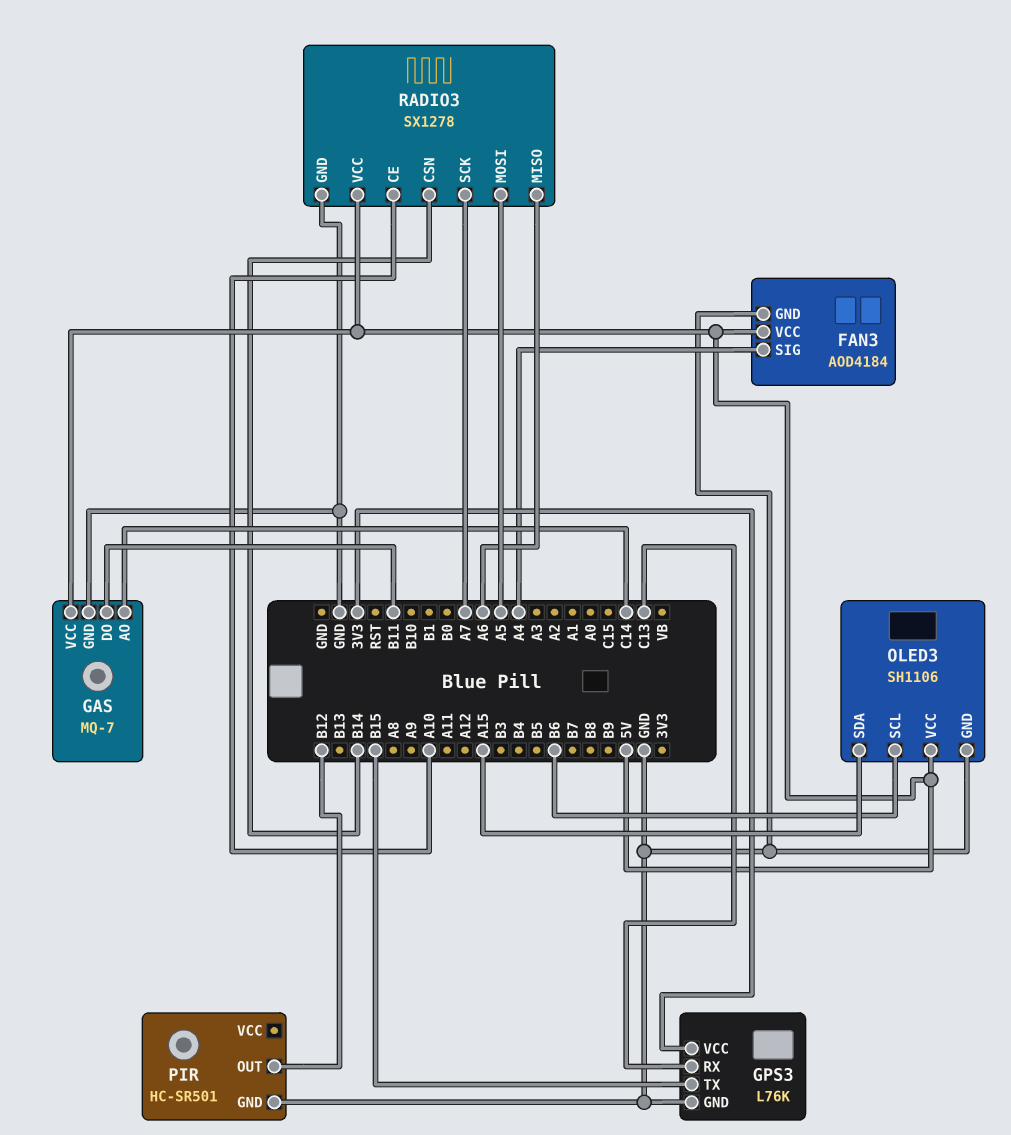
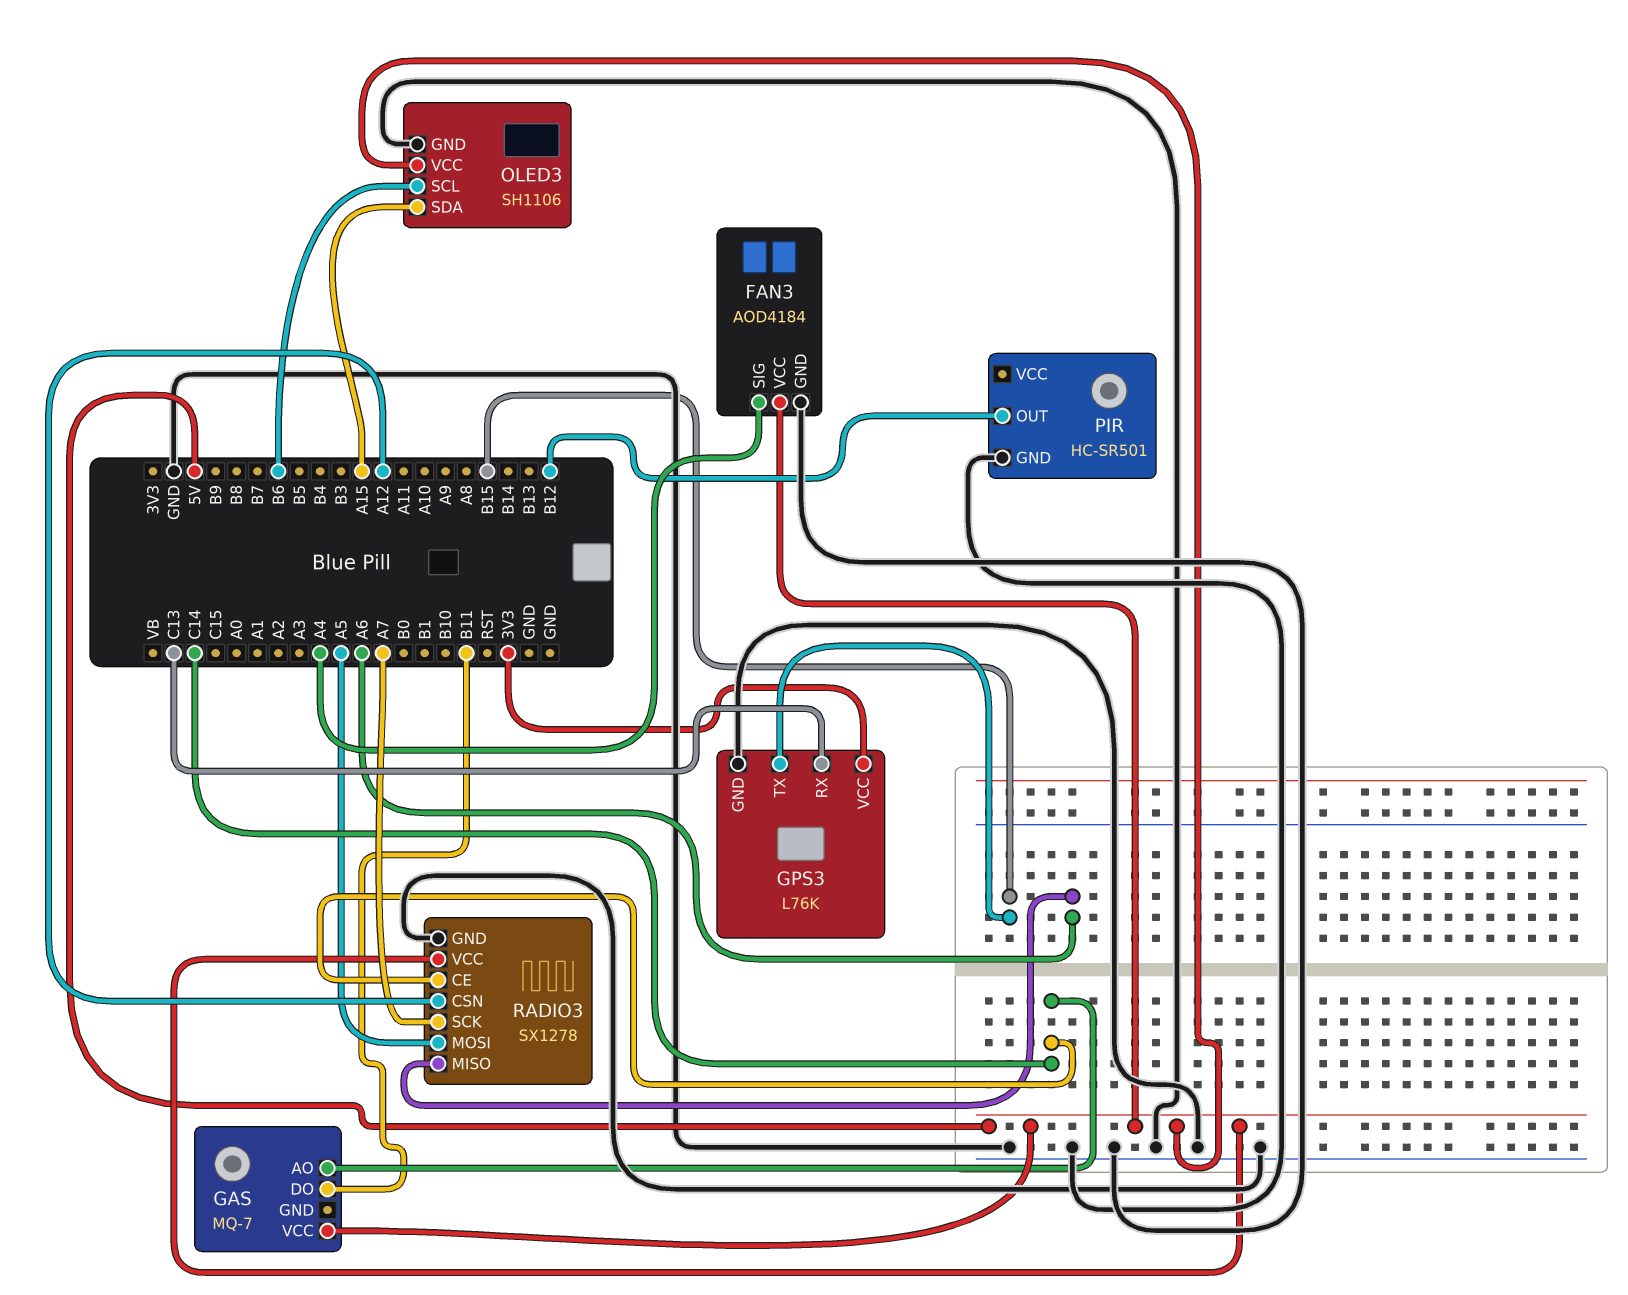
GAS pin GND: GND -> none
RADIO3 pin CE: A10 -> C14
RADIO3 pin CSN: B14 -> A12

